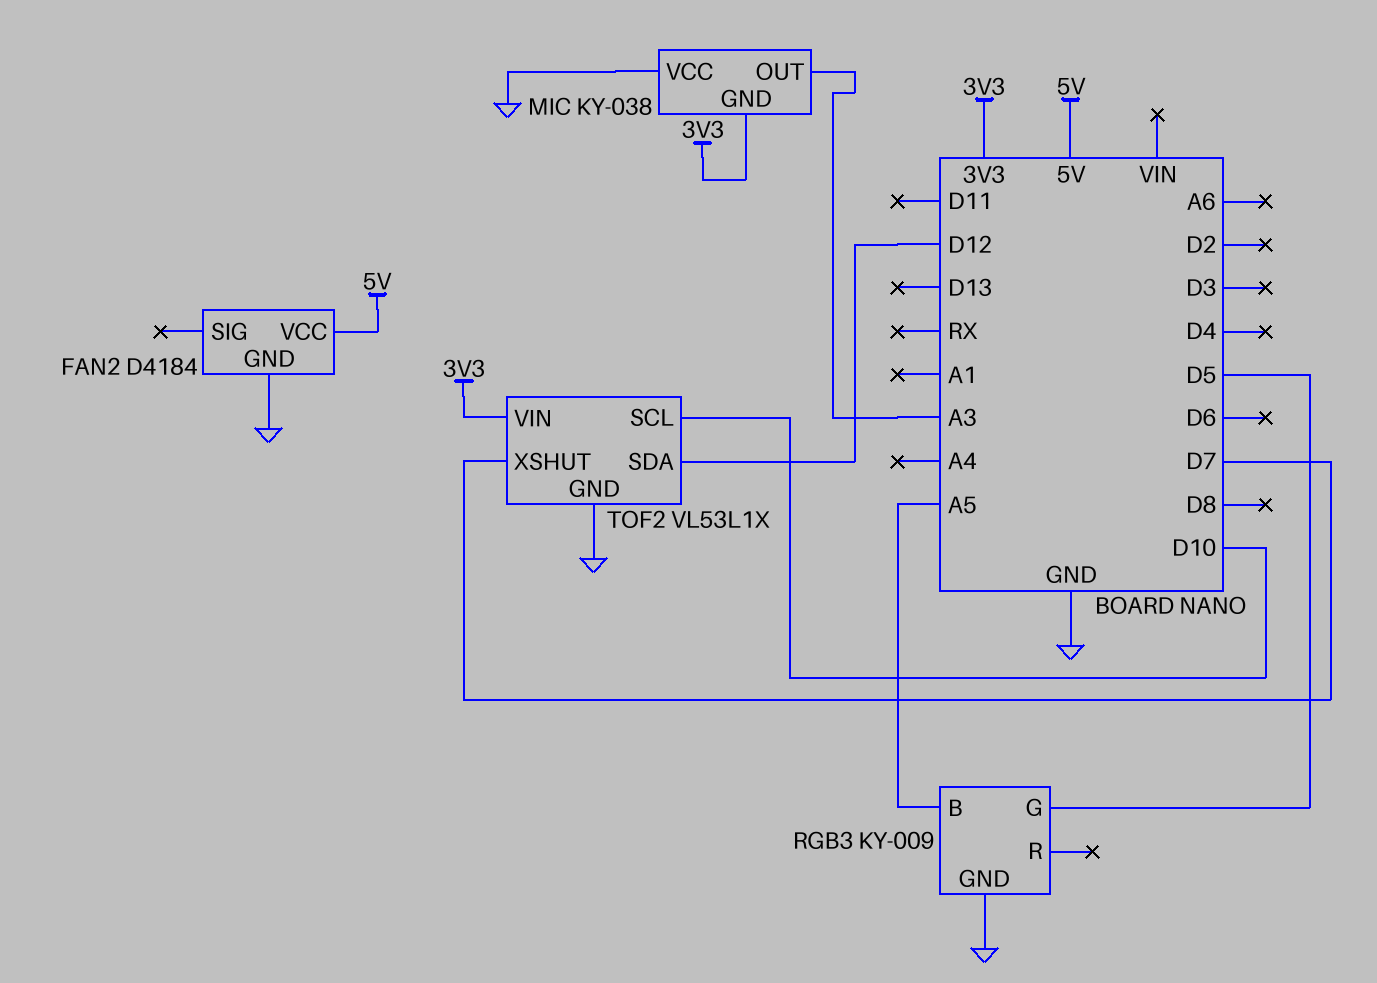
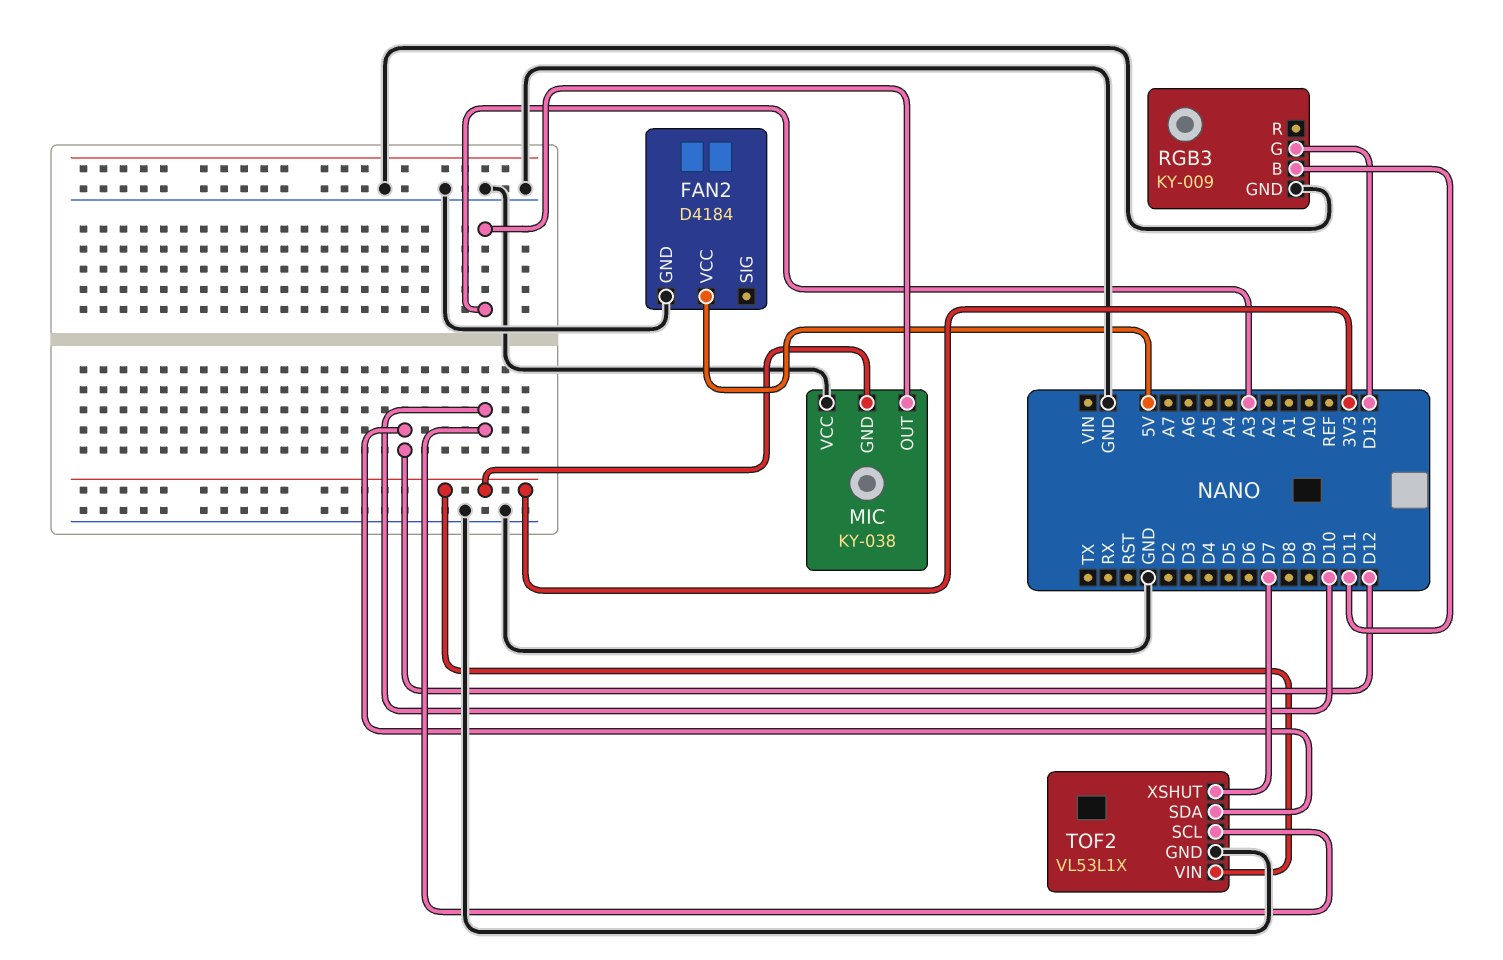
RGB3 pin B: A5 -> D11
RGB3 pin G: D5 -> D13

